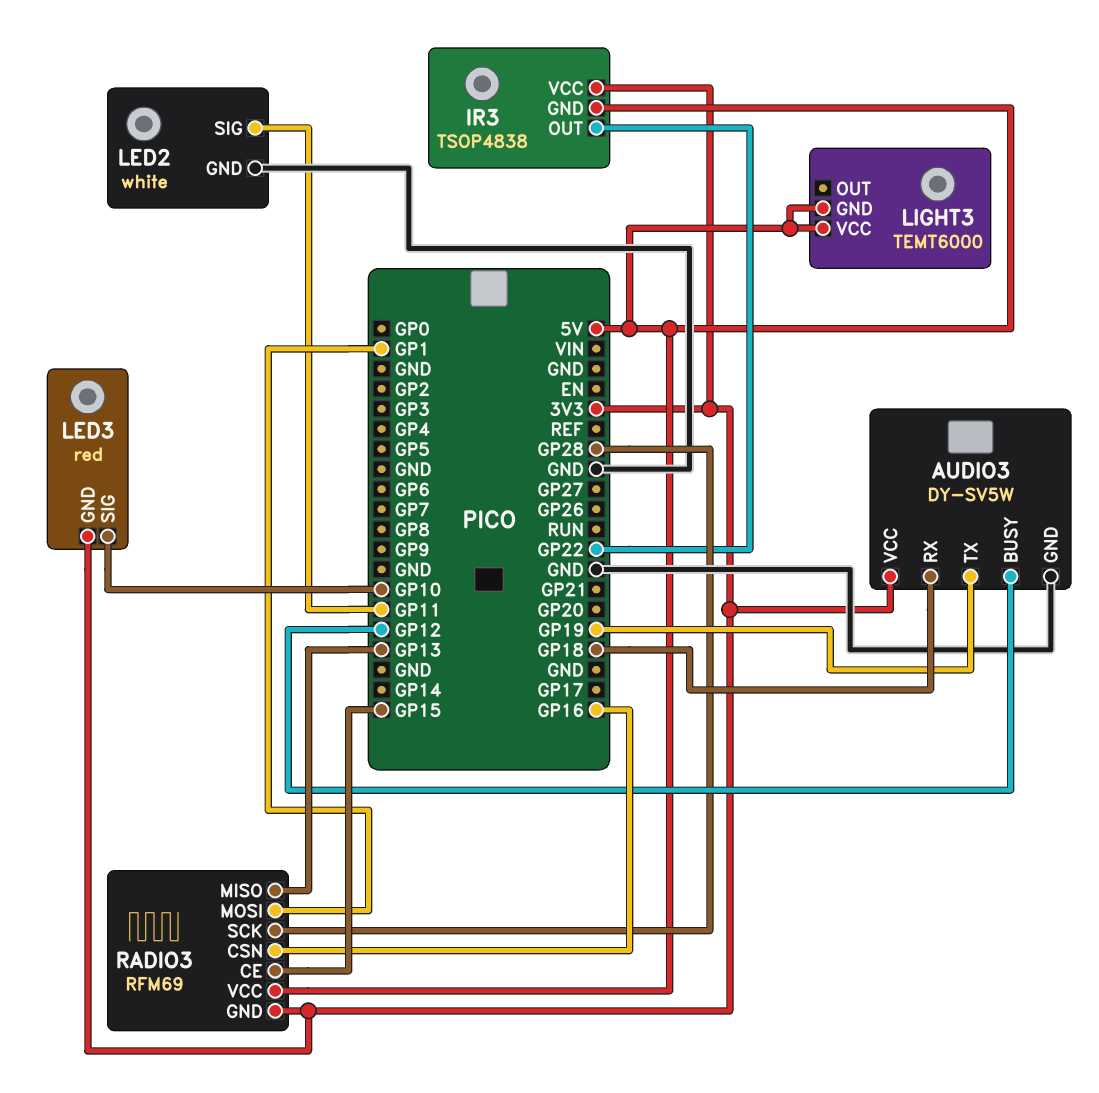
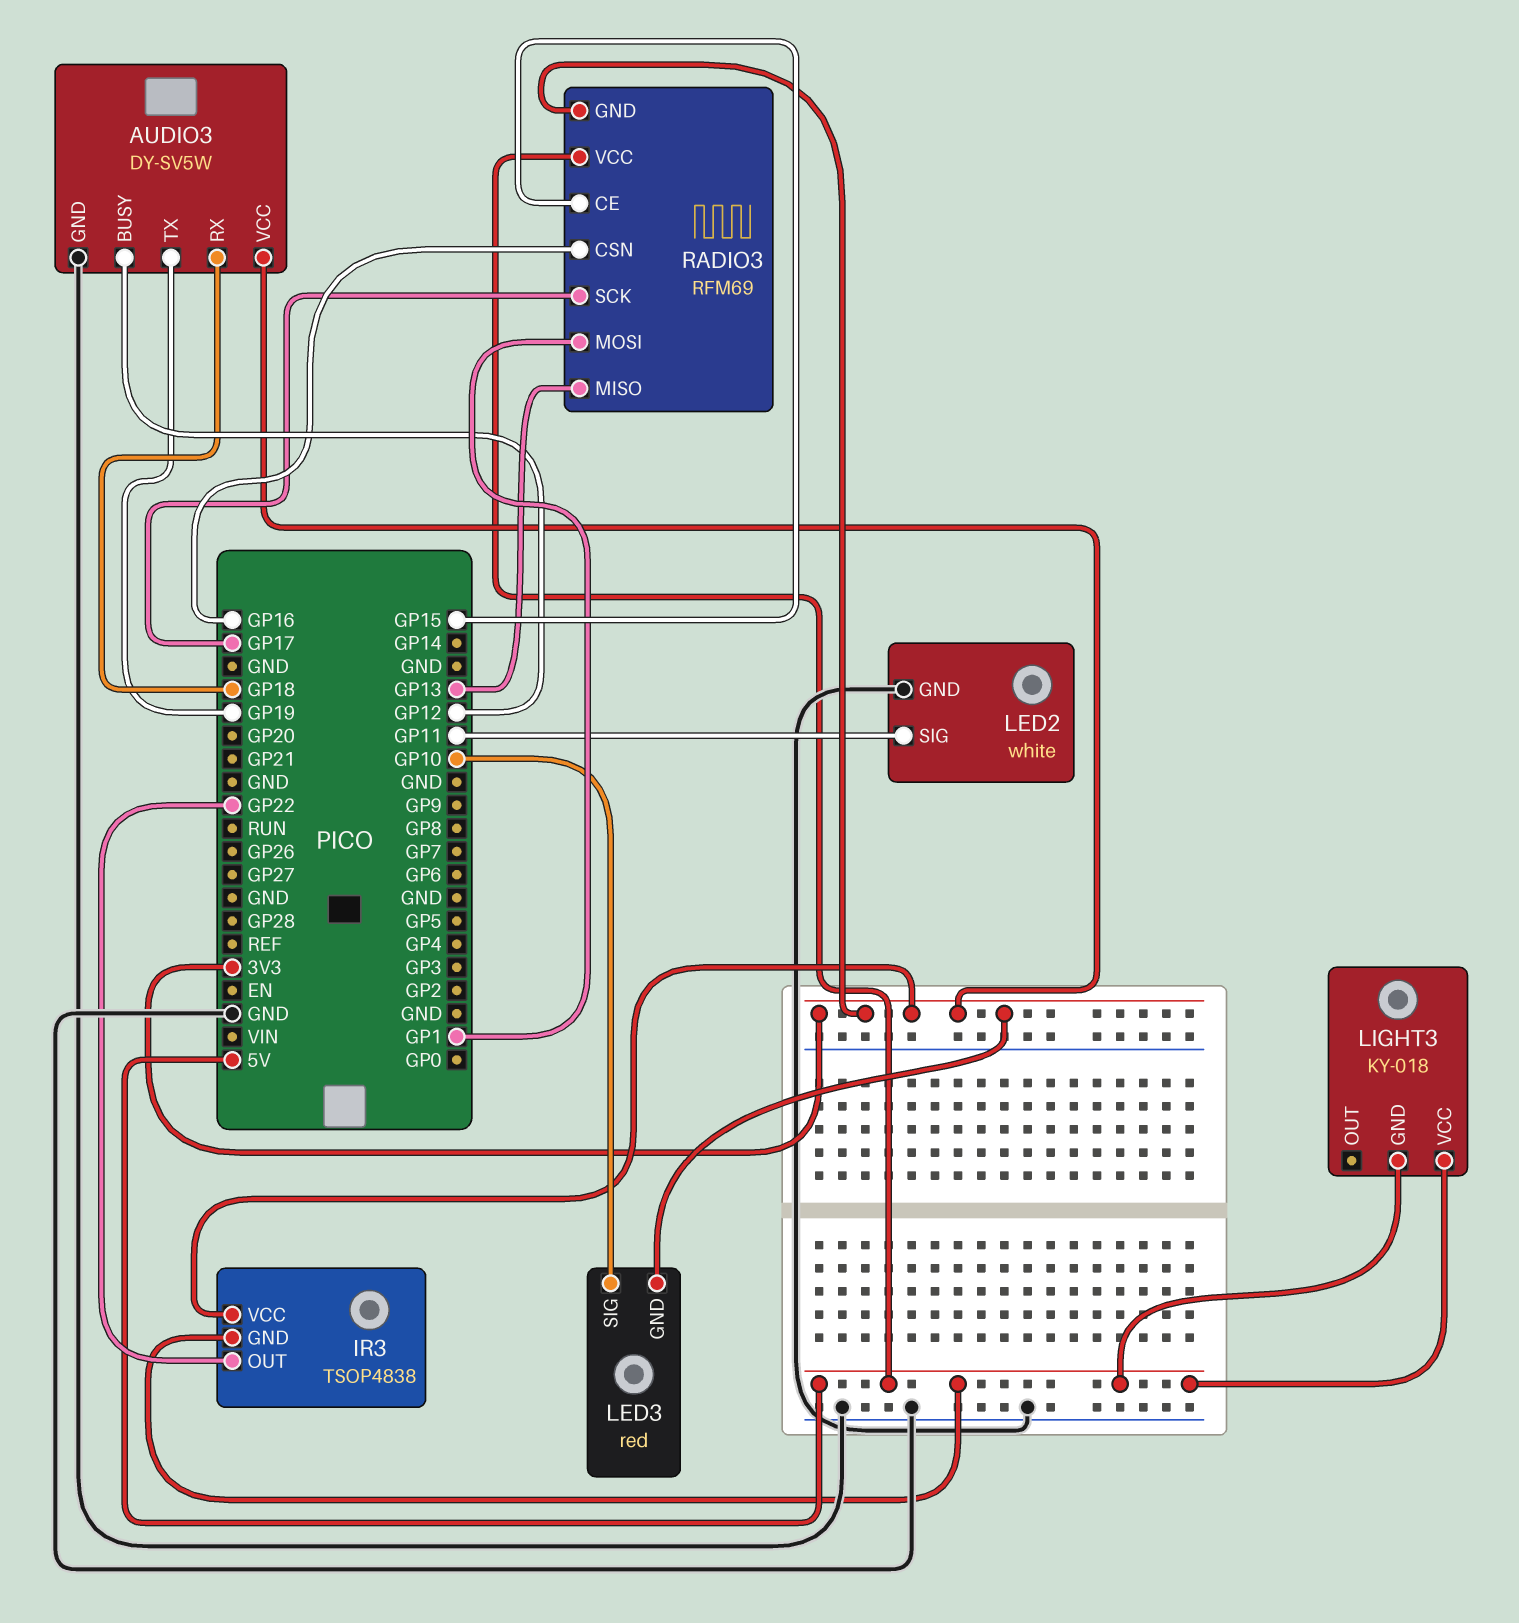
LIGHT3: TEMT6000 -> KY-018
RADIO3 pin SCK: GP28 -> GP17

